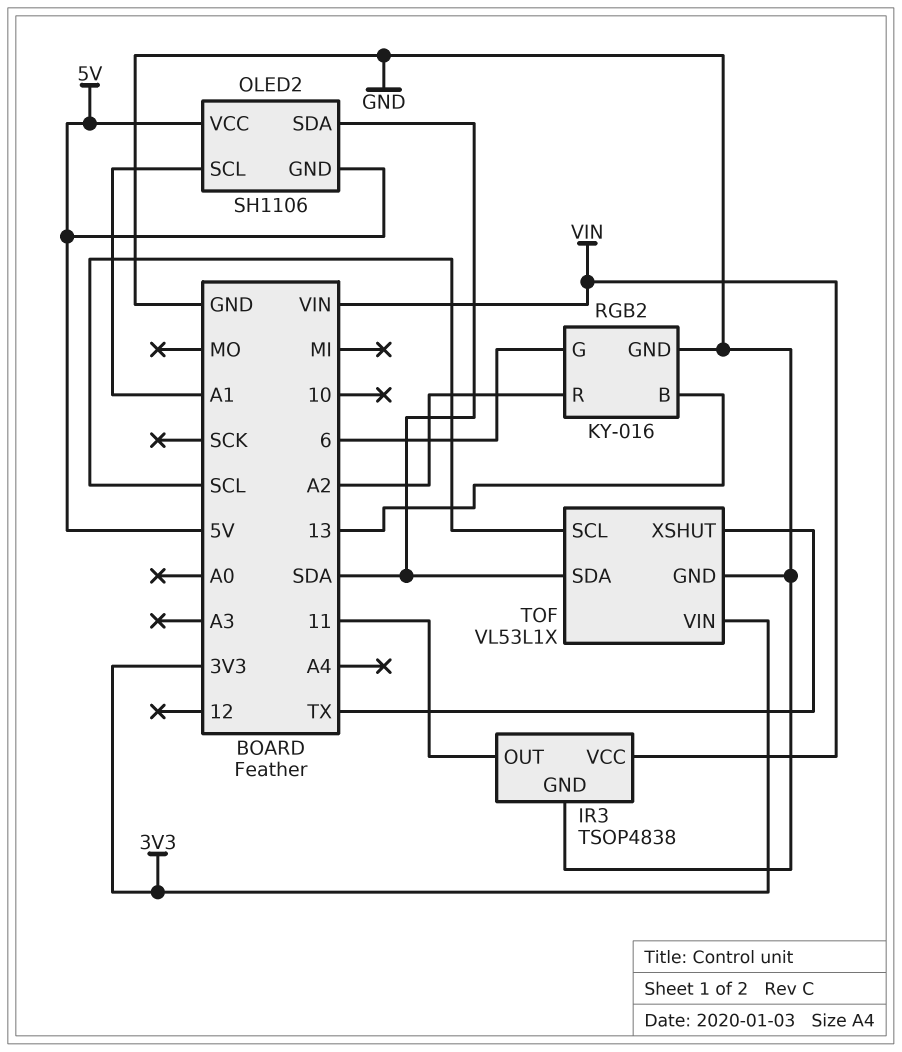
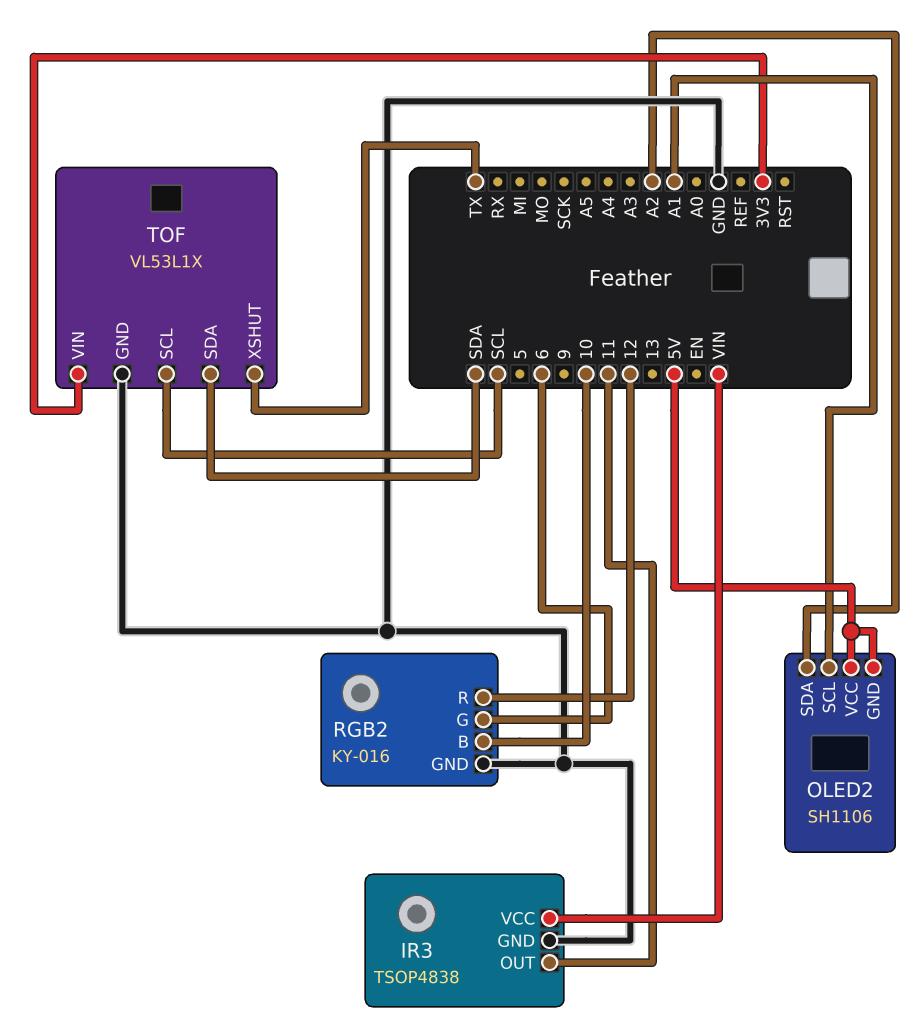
OLED2 pin SDA: SDA -> A2
RGB2 pin B: 13 -> 10
RGB2 pin R: A2 -> 12

